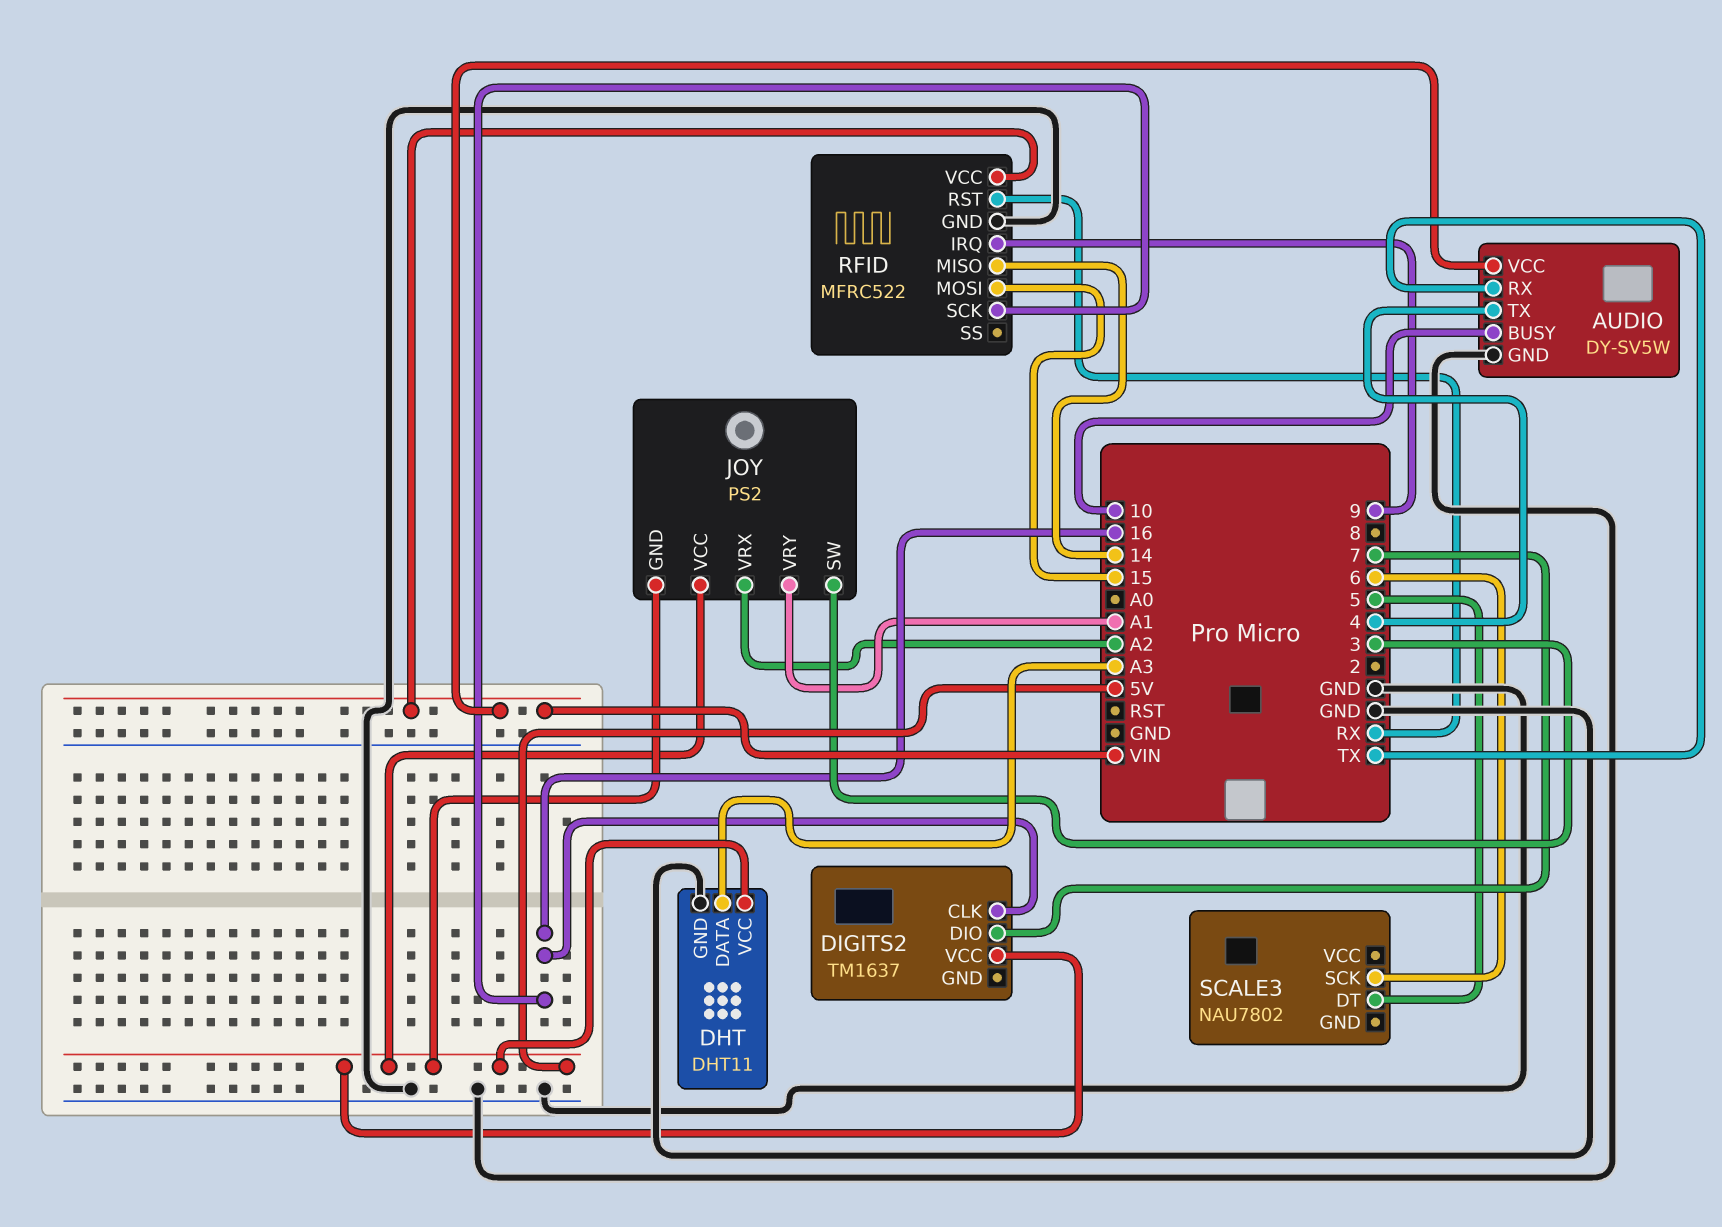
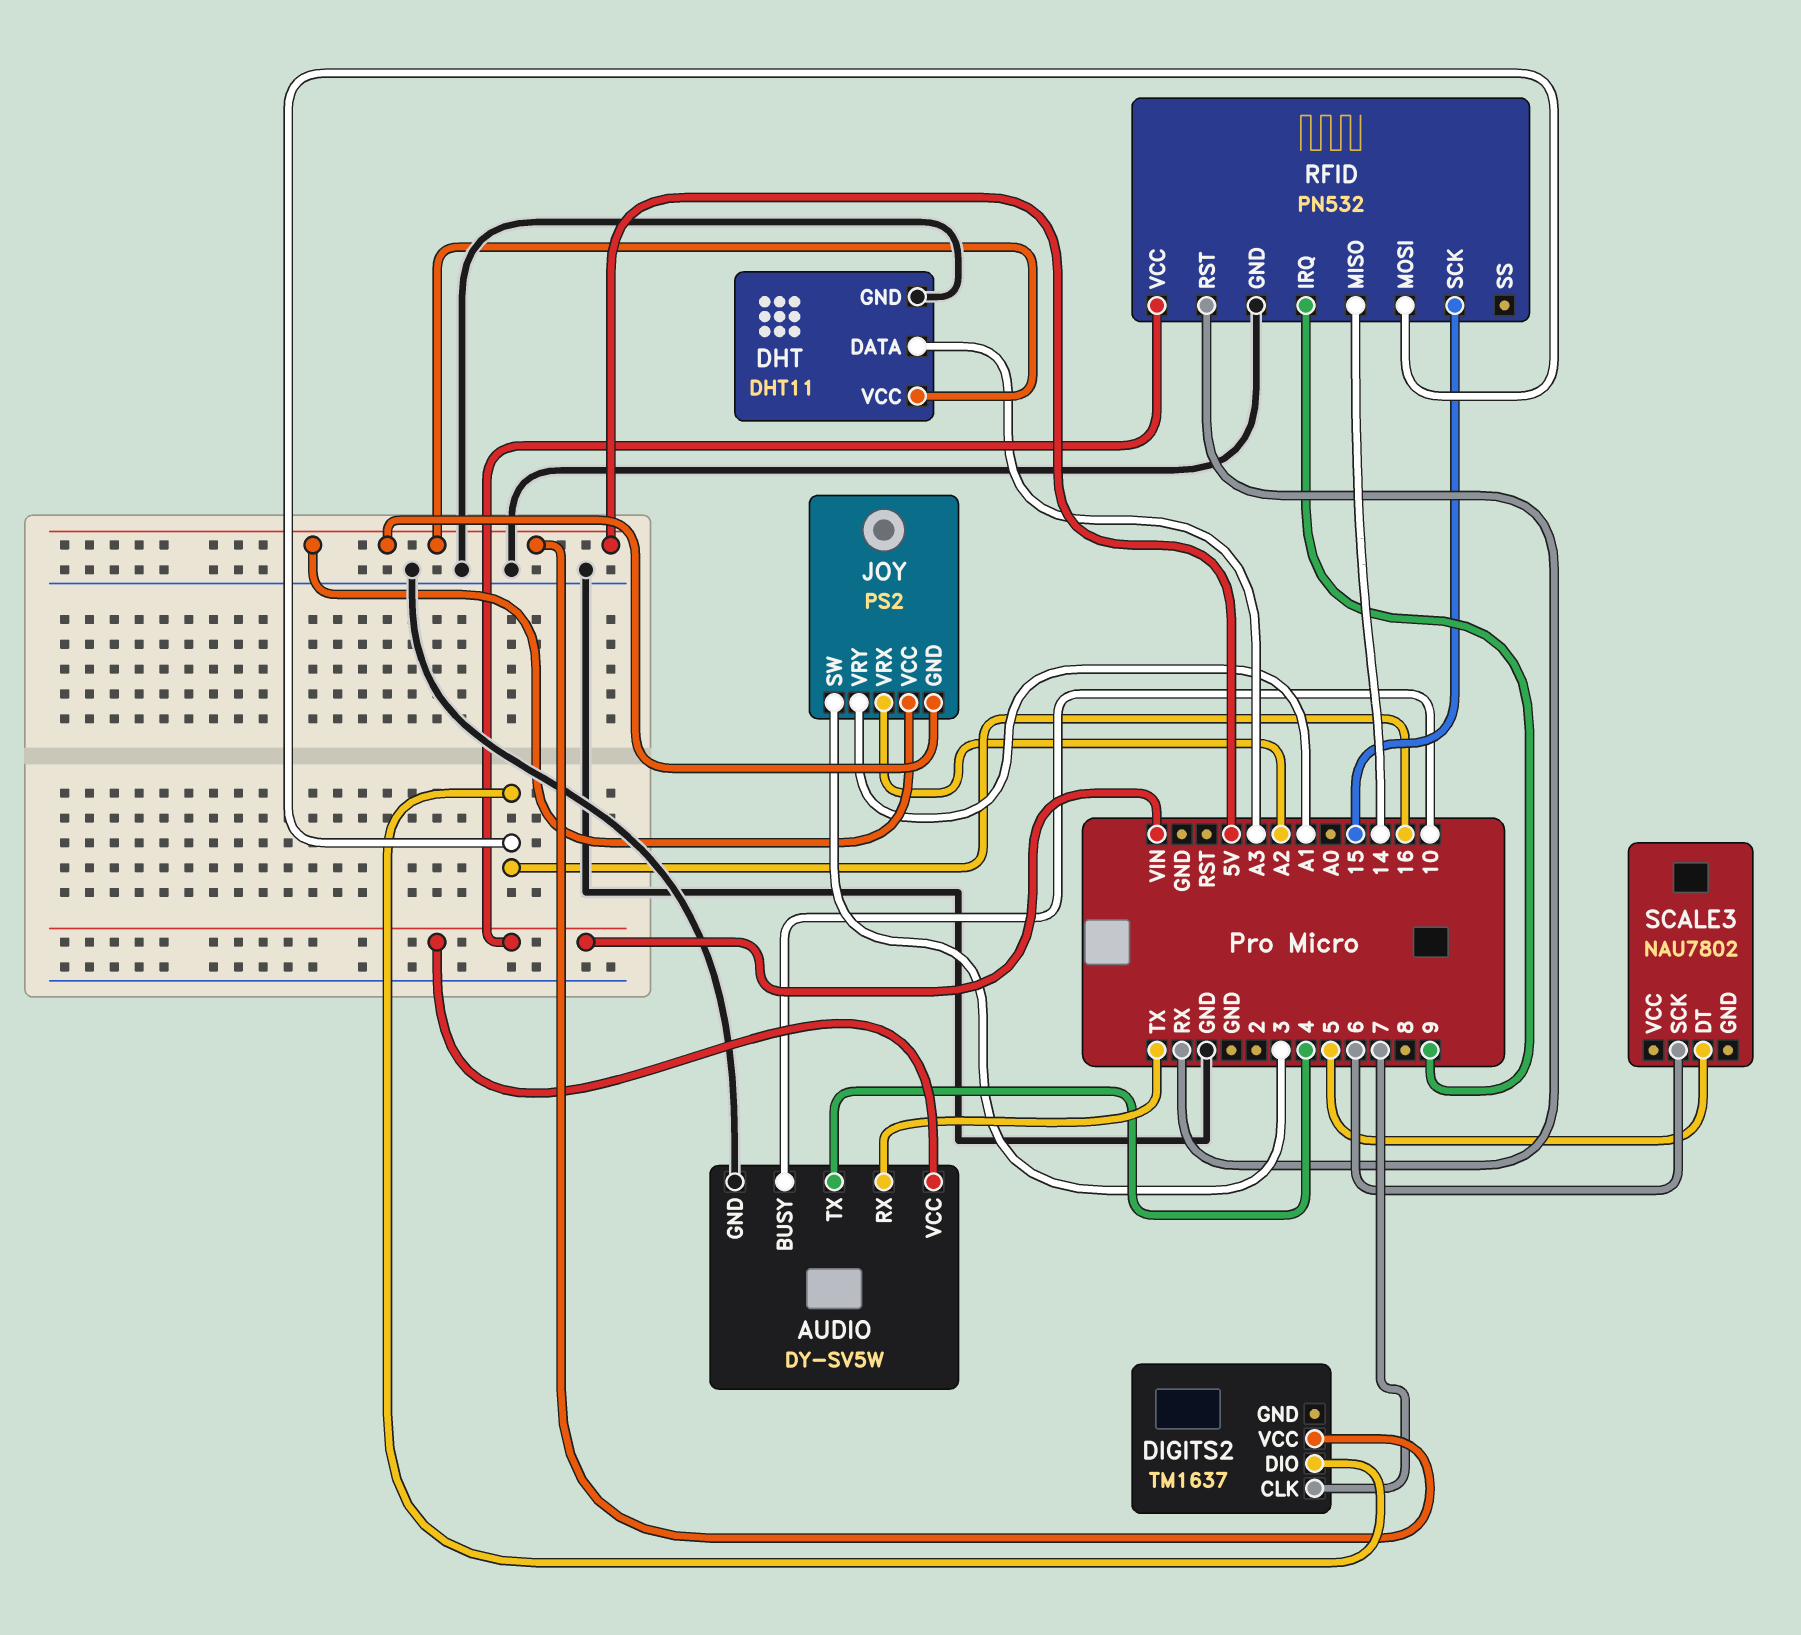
DIGITS2 pin CLK: 16 -> 7
DIGITS2 pin DIO: 7 -> 16
RFID: MFRC522 -> PN532
RFID pin MOSI: 15 -> 16
RFID pin SCK: 16 -> 15

